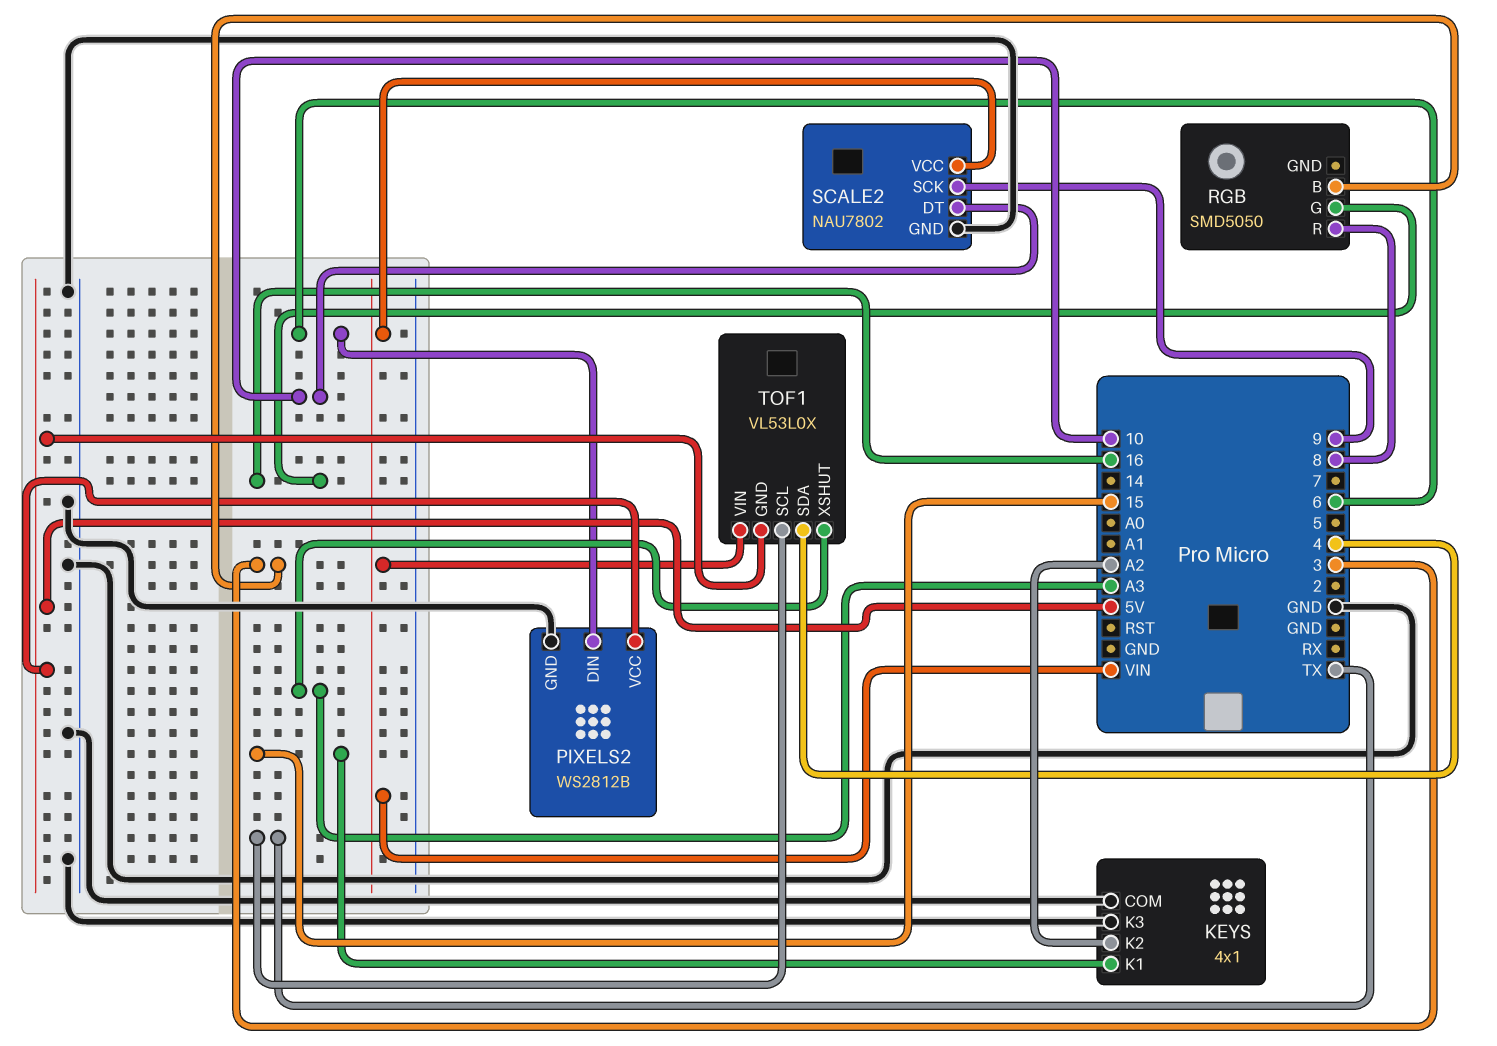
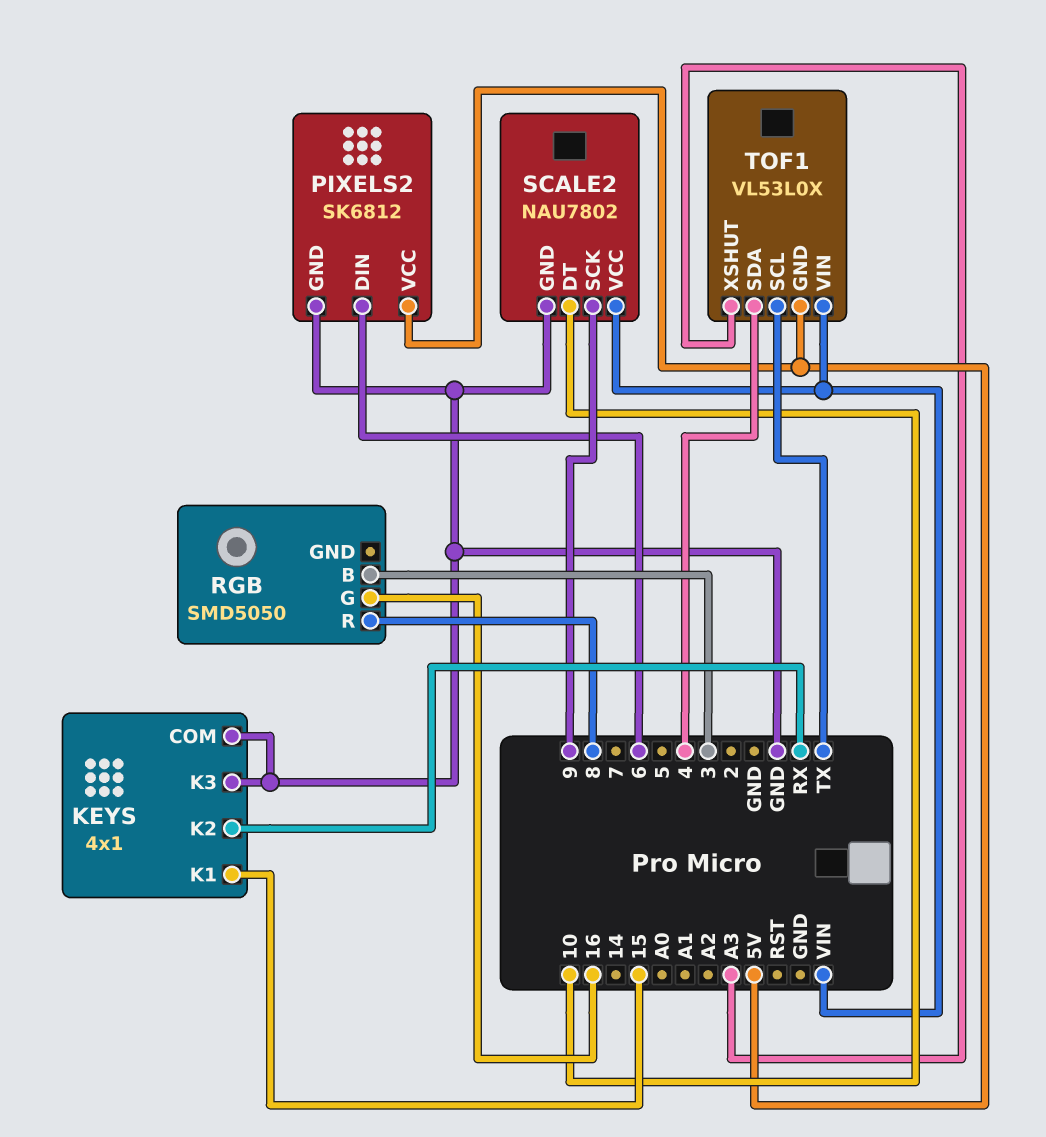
KEYS pin K2: A2 -> RX
PIXELS2: WS2812B -> SK6812

